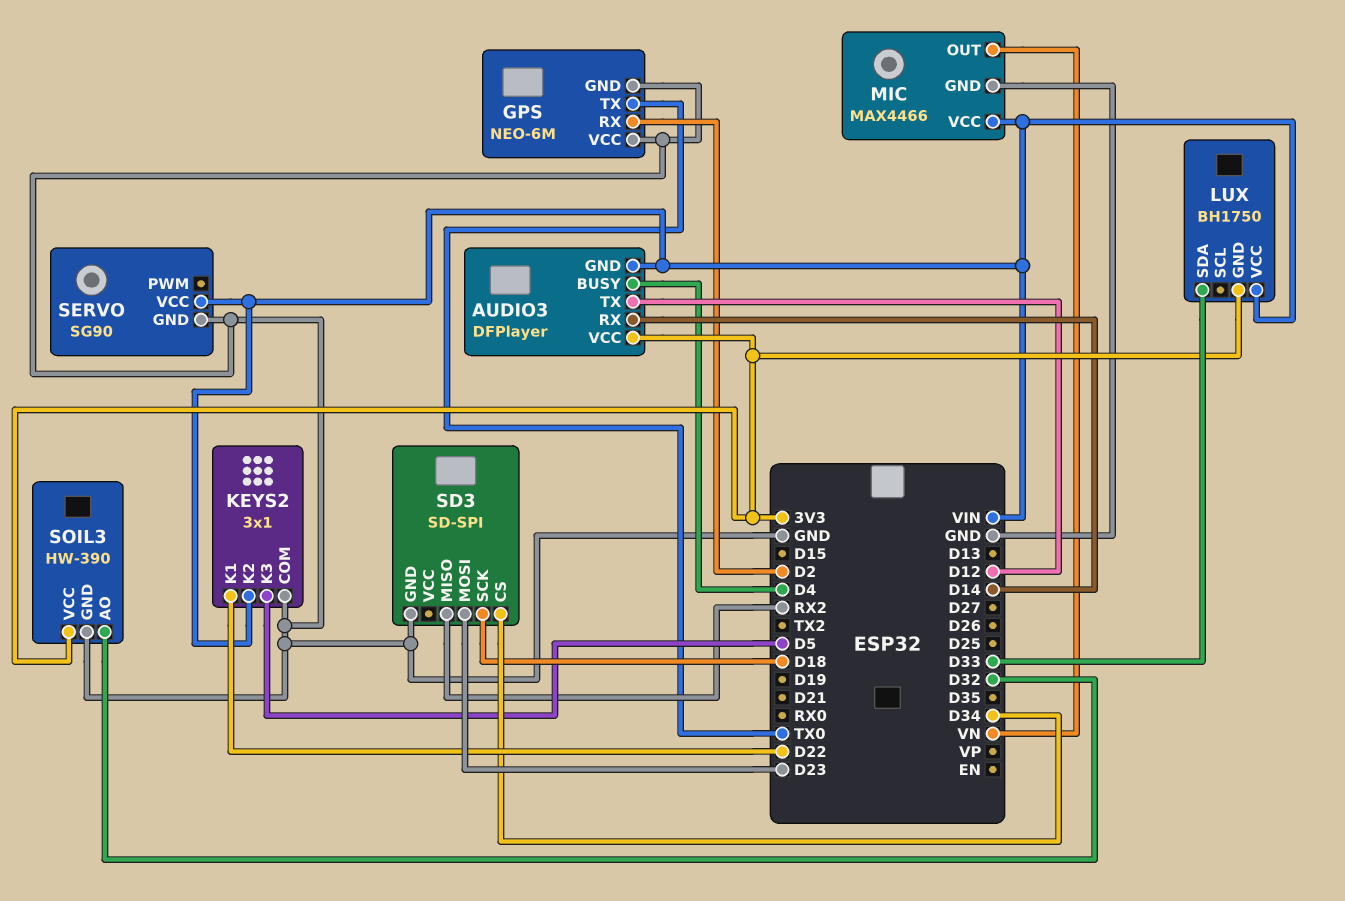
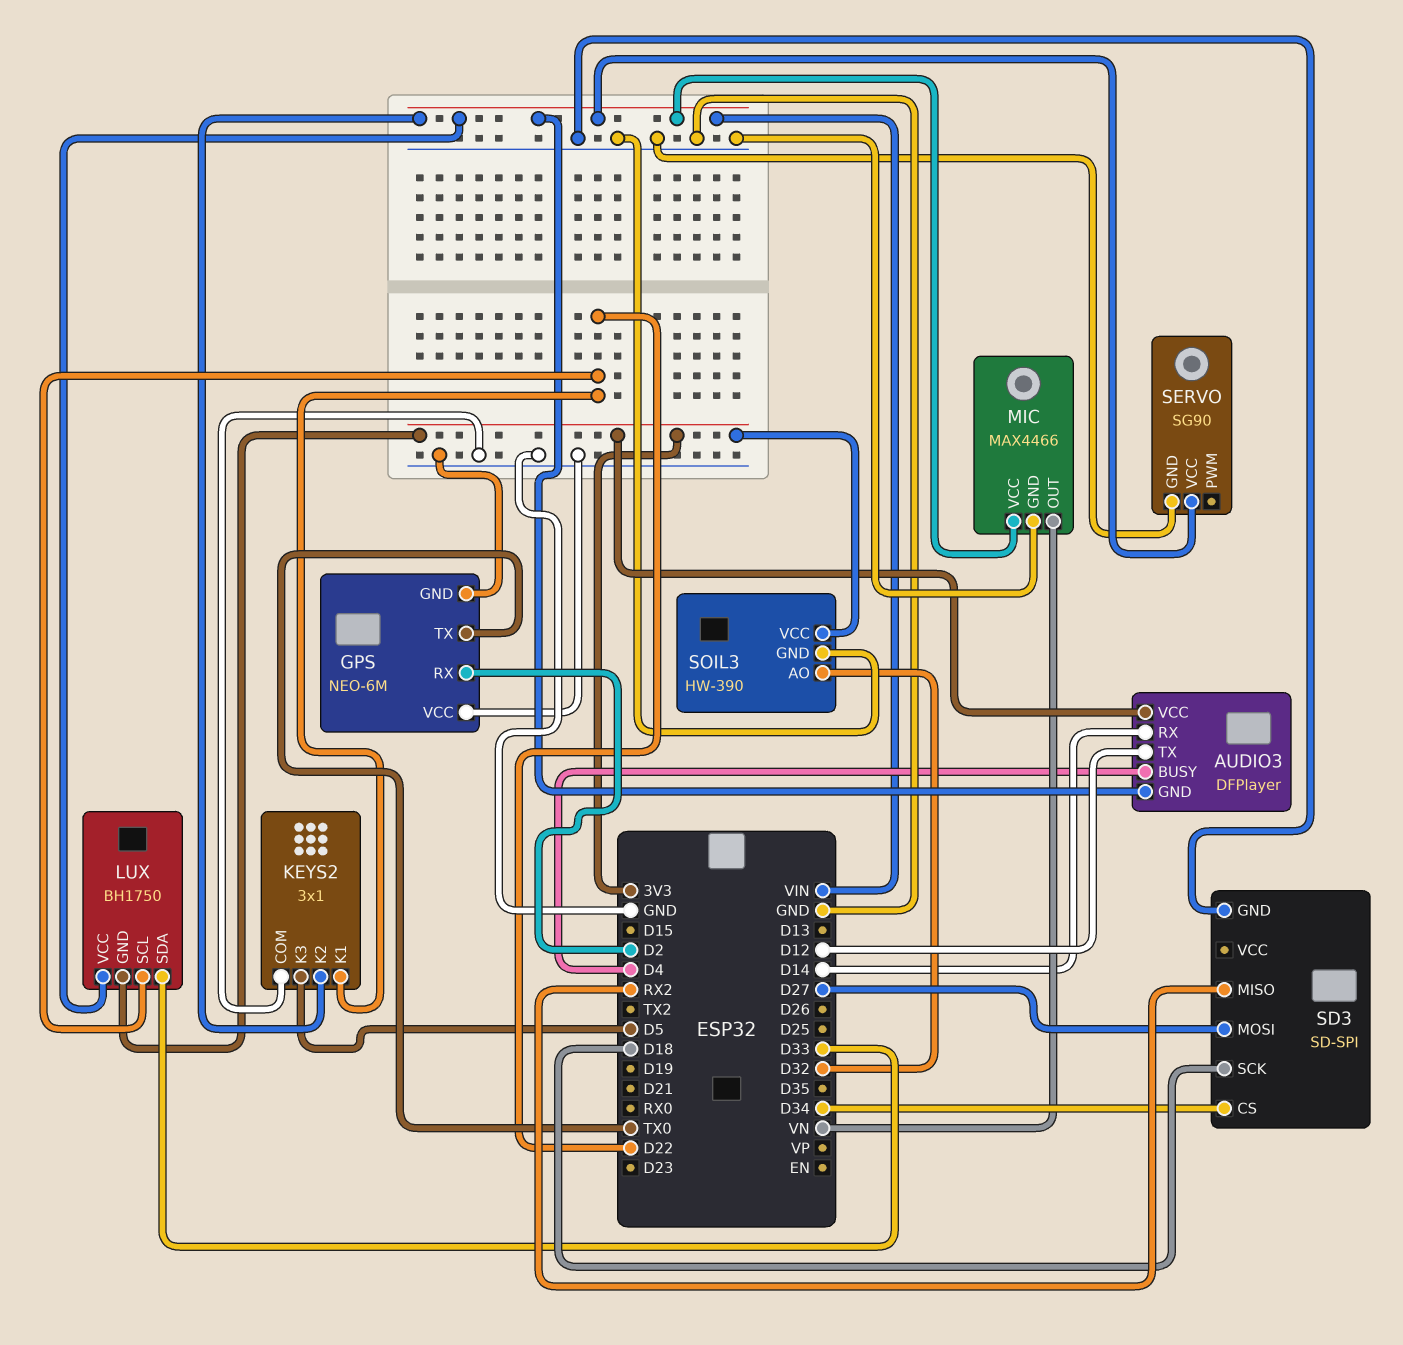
LUX pin SCL: none -> D22
SD3 pin MOSI: D23 -> D27

